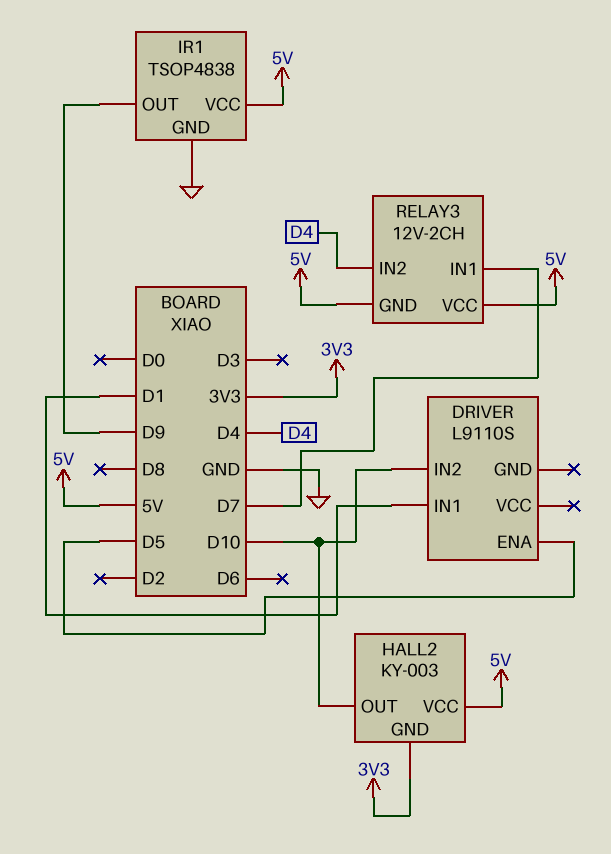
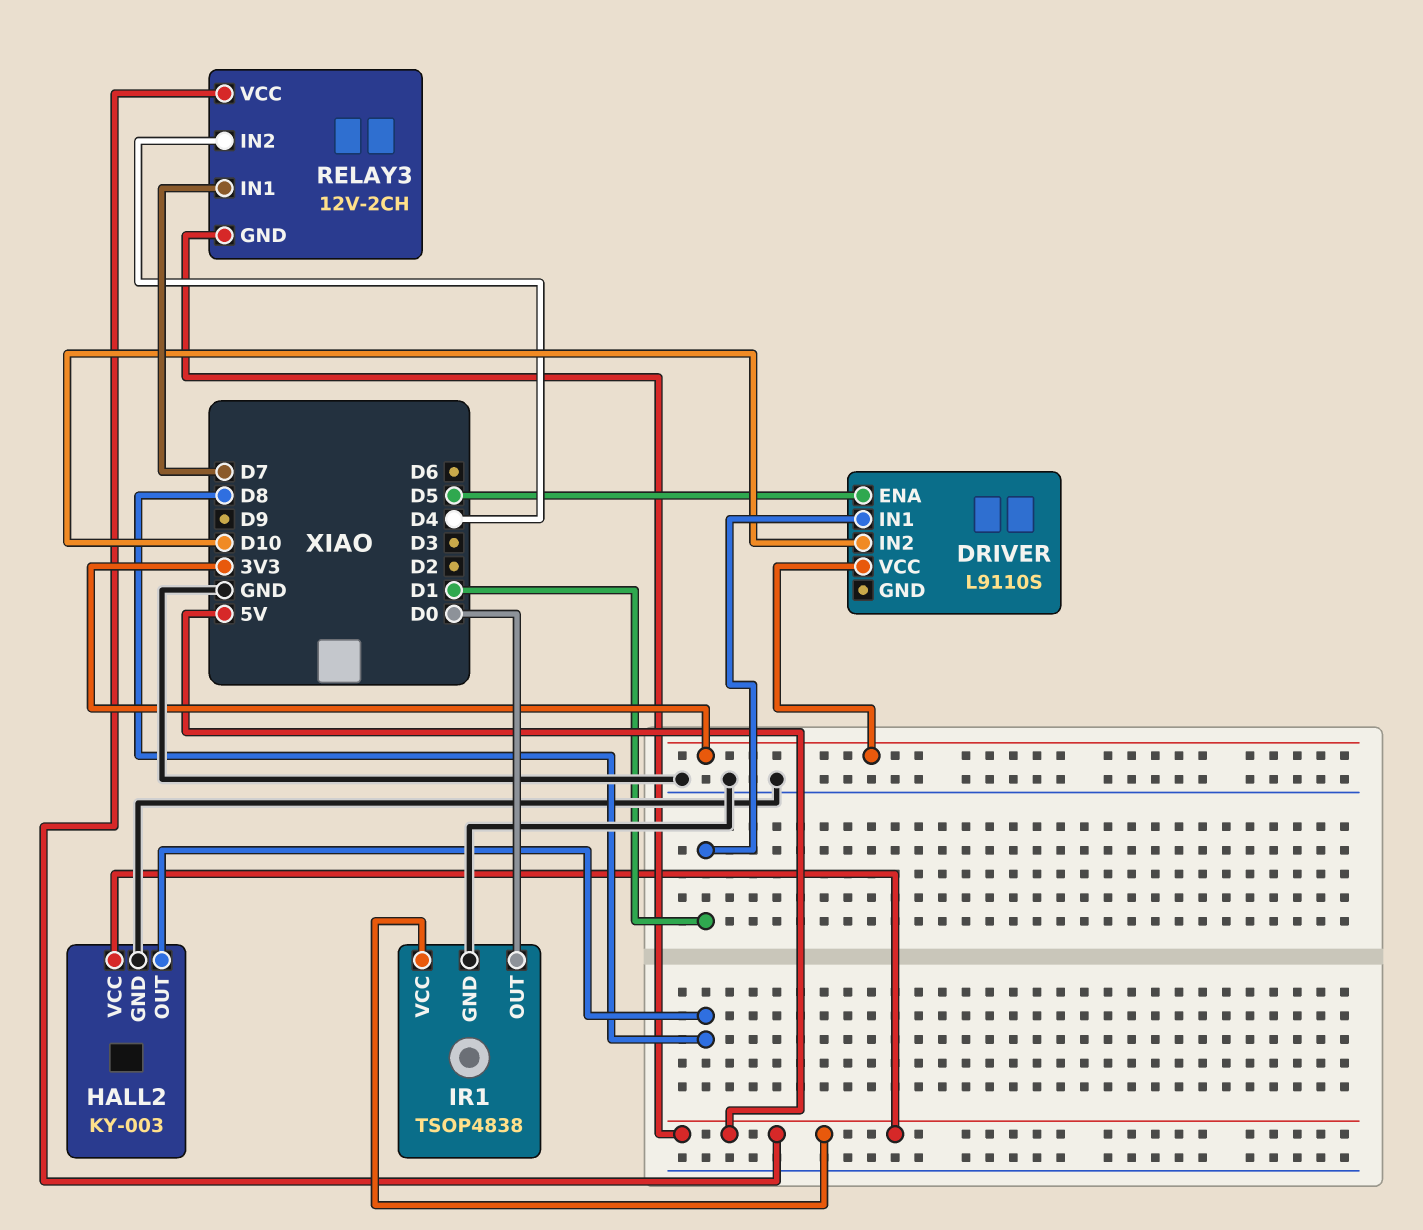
DRIVER pin VCC: none -> 3V3
HALL2 pin GND: 3V3 -> GND
HALL2 pin OUT: D10 -> D8
IR1 pin OUT: D9 -> D0

